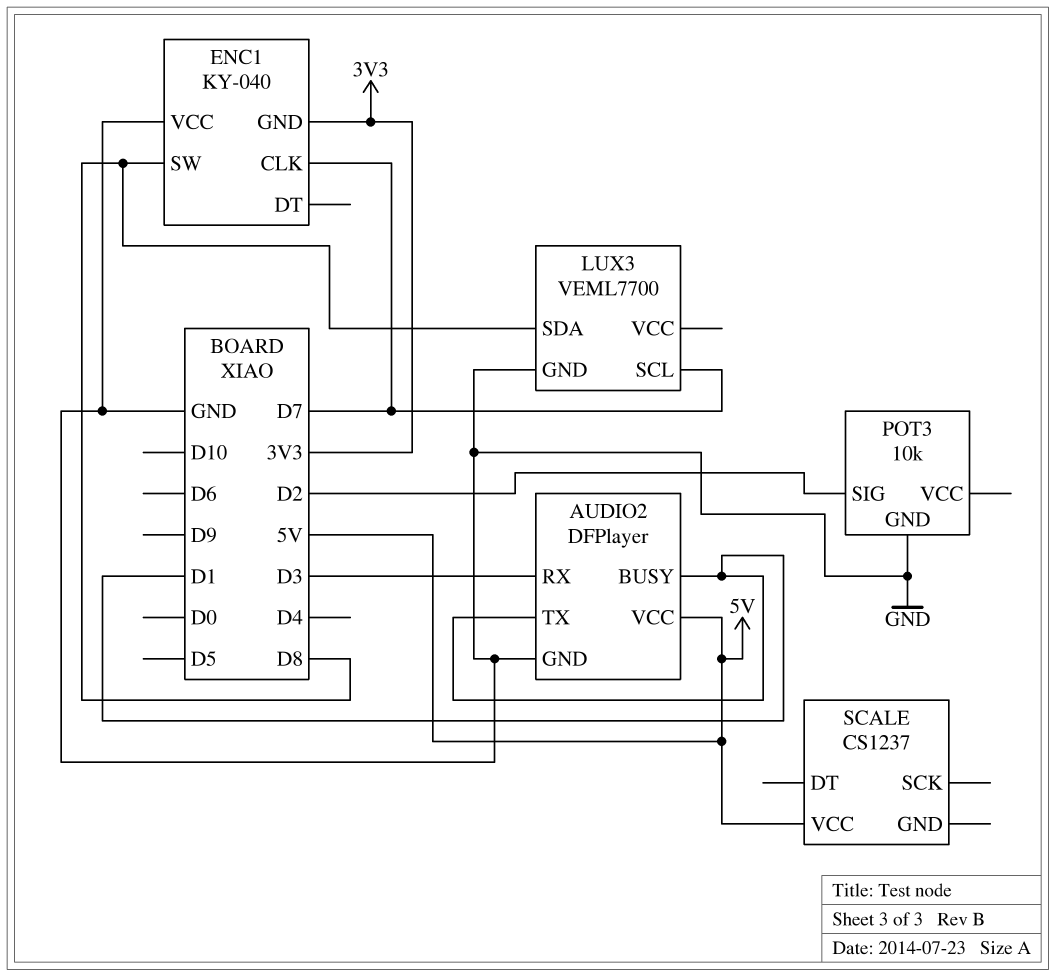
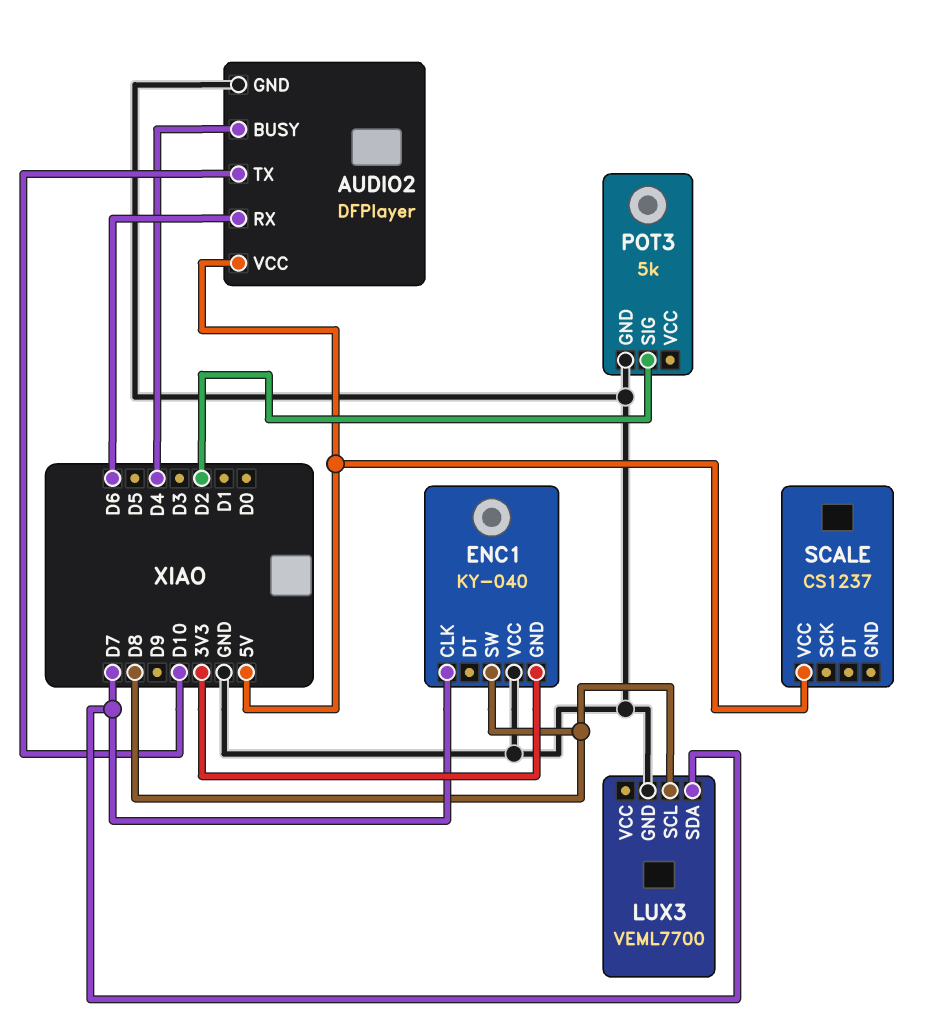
AUDIO2 pin BUSY: D1 -> D4
AUDIO2 pin RX: D3 -> D6
AUDIO2 pin TX: D1 -> D10
LUX3 pin SCL: D7 -> D8
LUX3 pin SDA: D8 -> D7
POT3: 10k -> 5k

